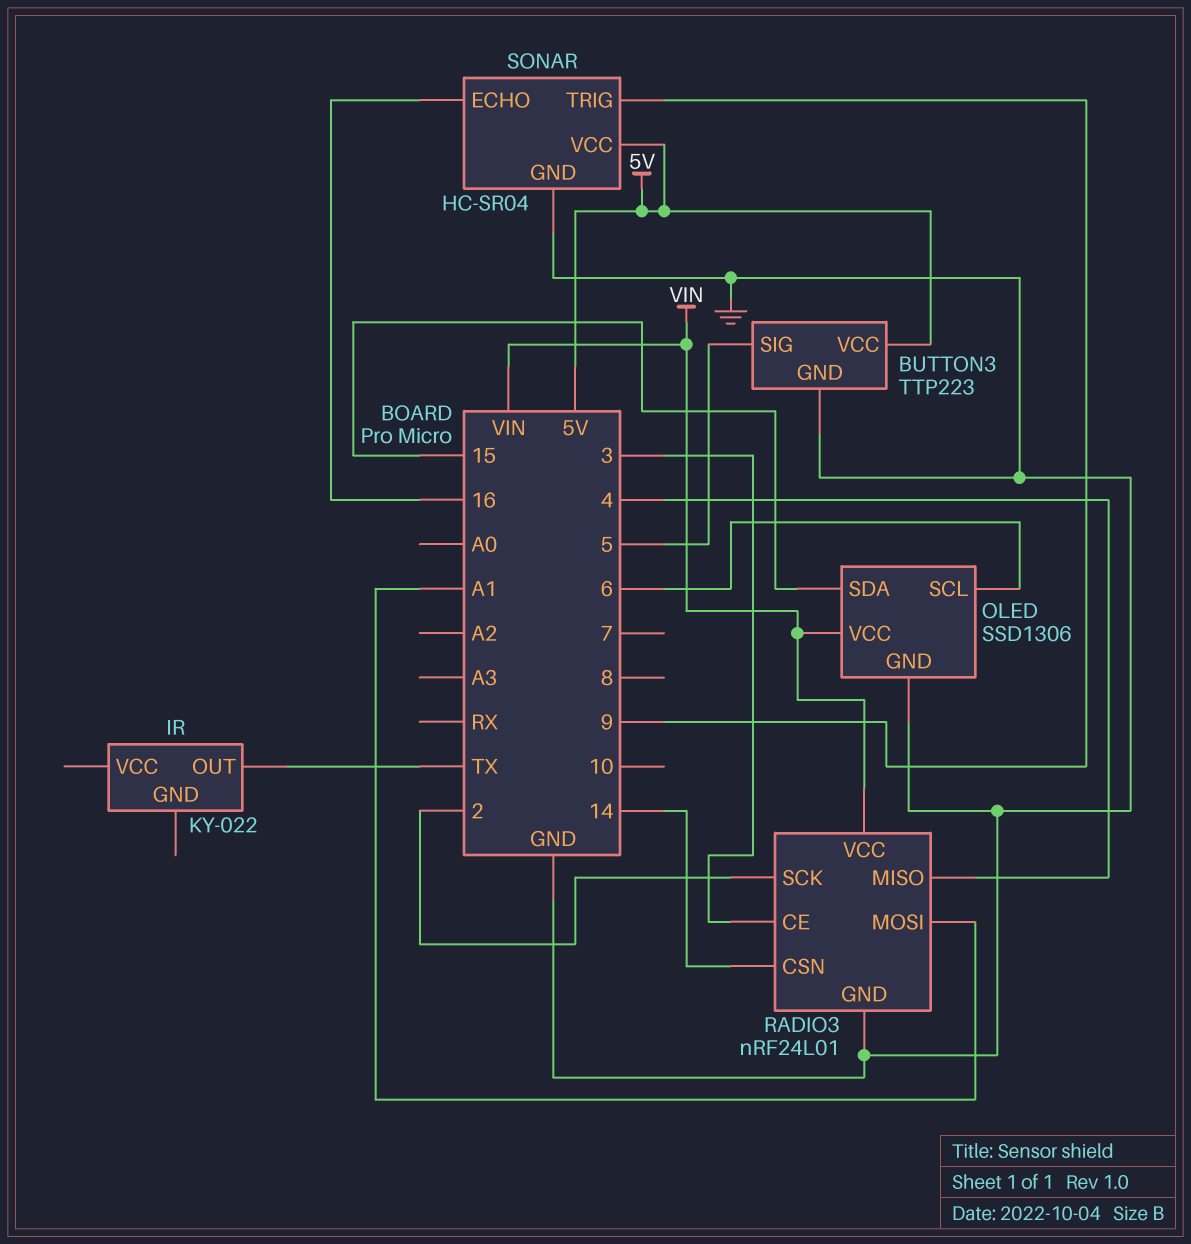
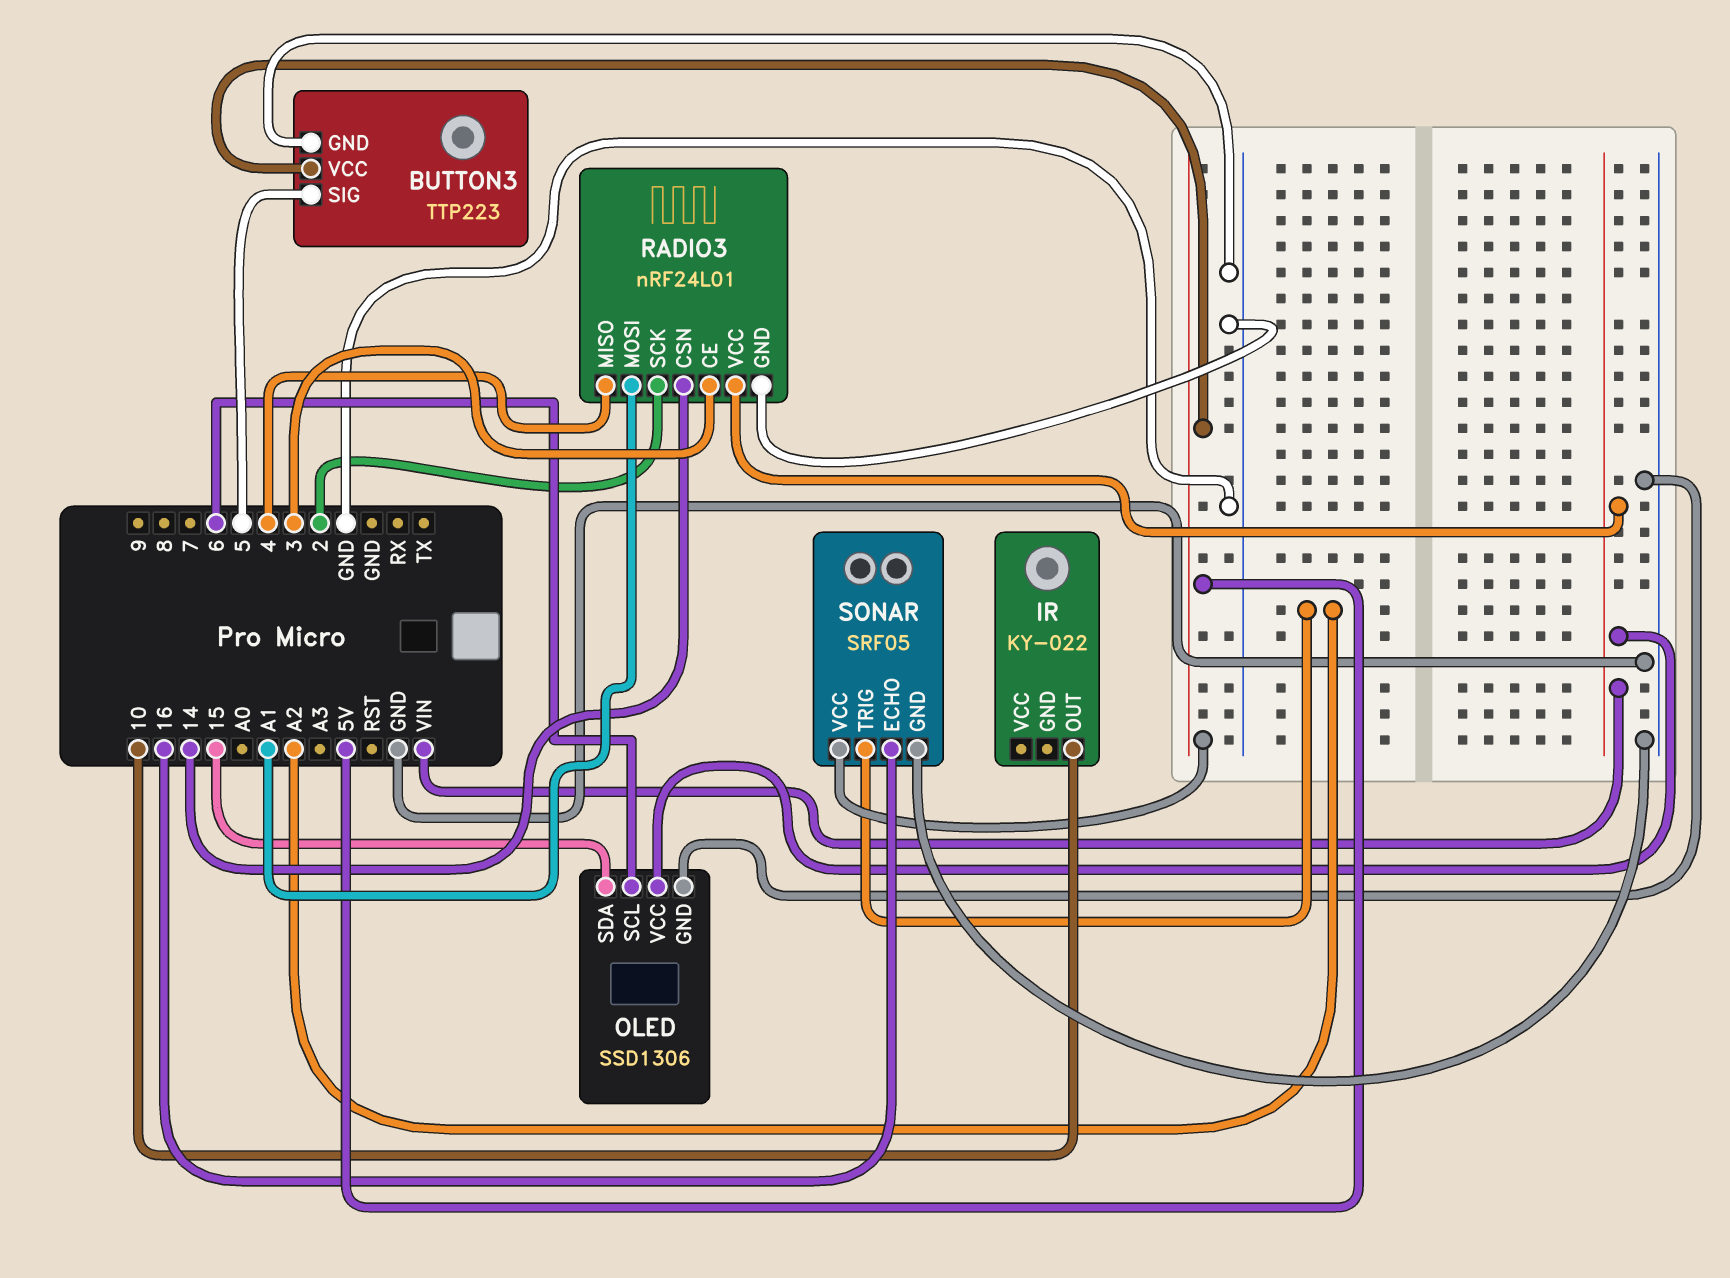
IR pin OUT: TX -> 10
SONAR: HC-SR04 -> SRF05
SONAR pin TRIG: 9 -> A2

